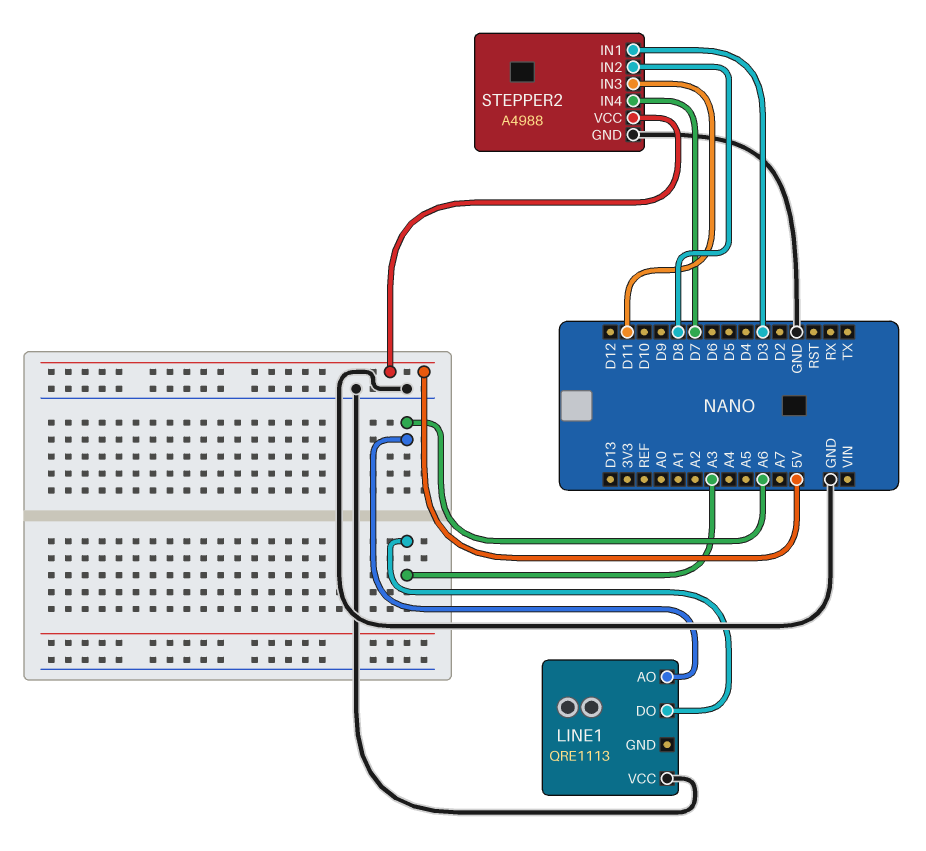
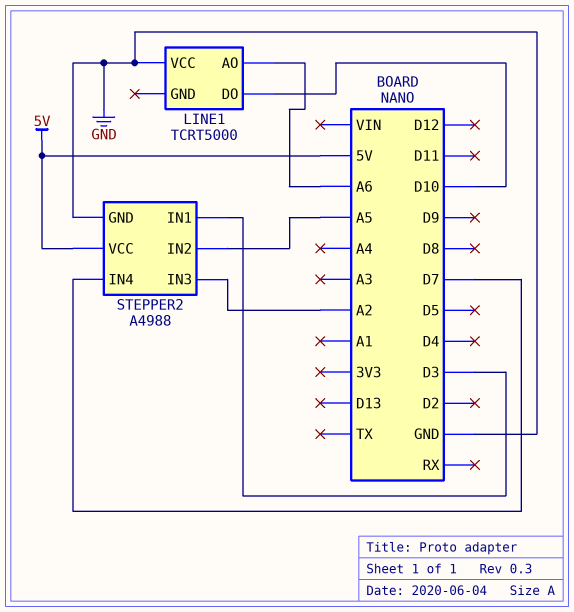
LINE1: QRE1113 -> TCRT5000
LINE1 pin DO: A3 -> D10
STEPPER2 pin IN2: D8 -> A5
STEPPER2 pin IN3: D11 -> A2

